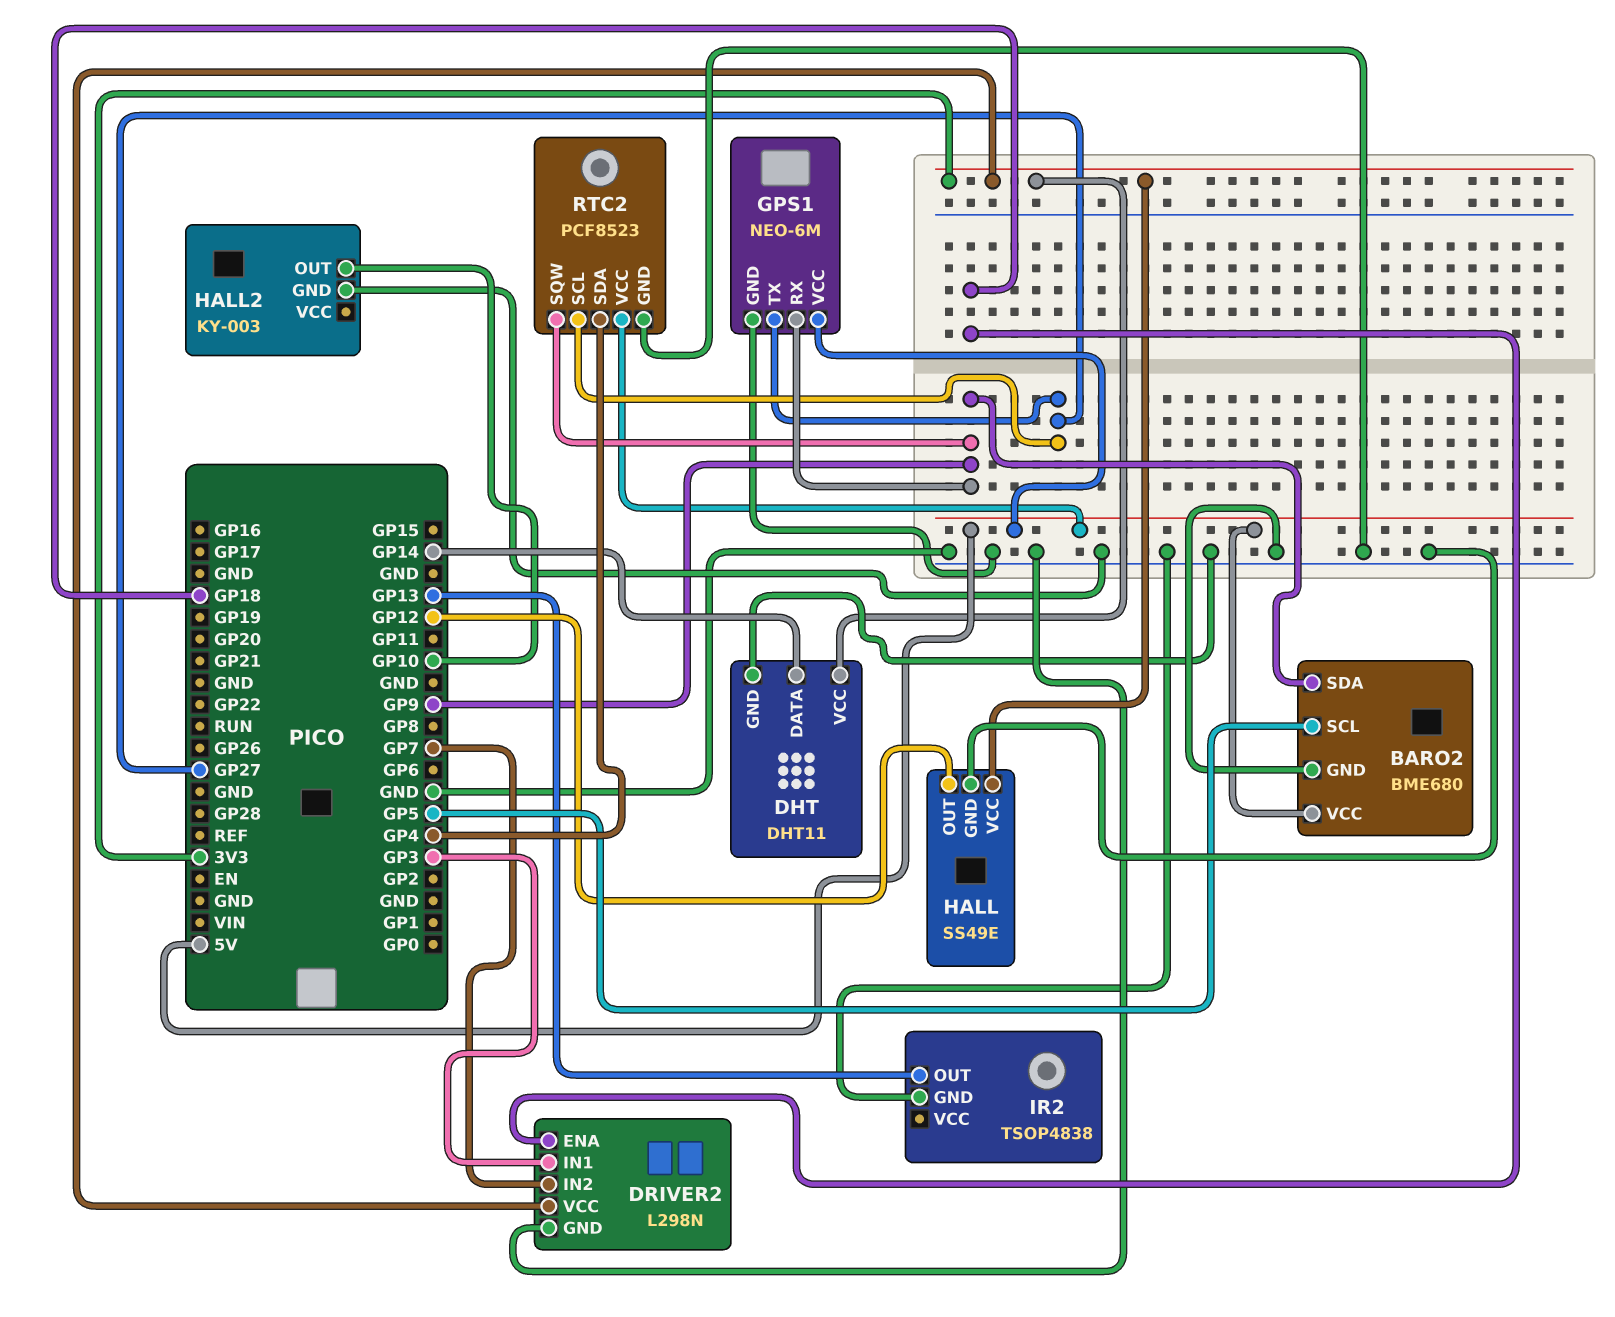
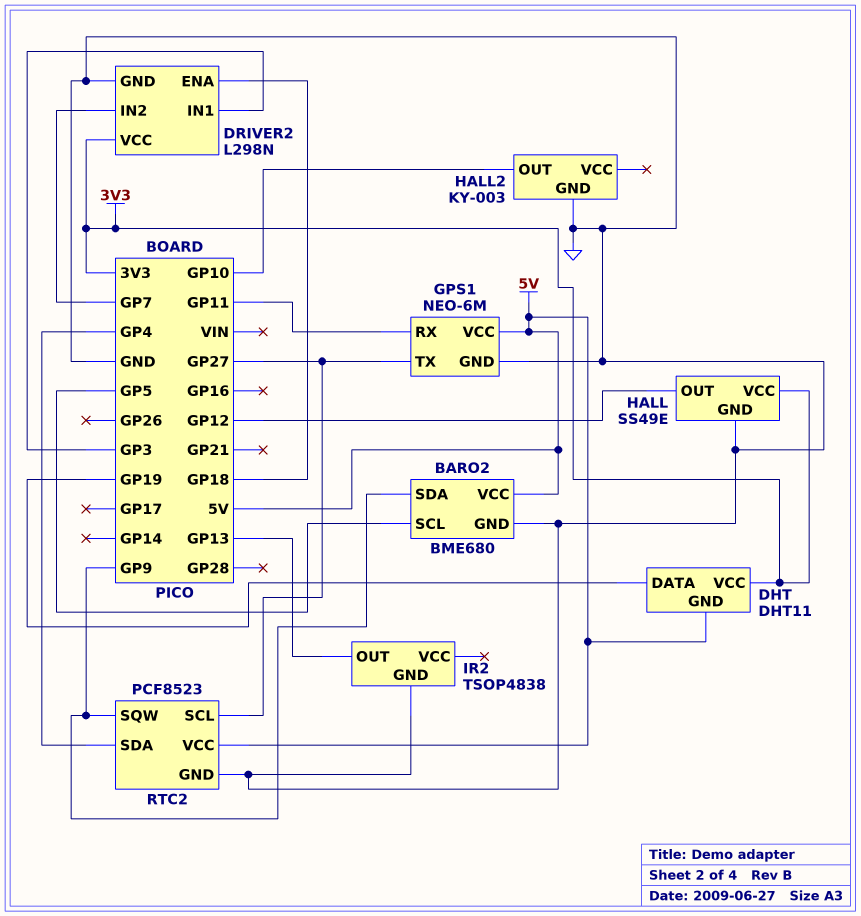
DHT pin DATA: GP14 -> GP19
DHT pin GND: GND -> 5V
GPS1 pin RX: GP9 -> GP11

